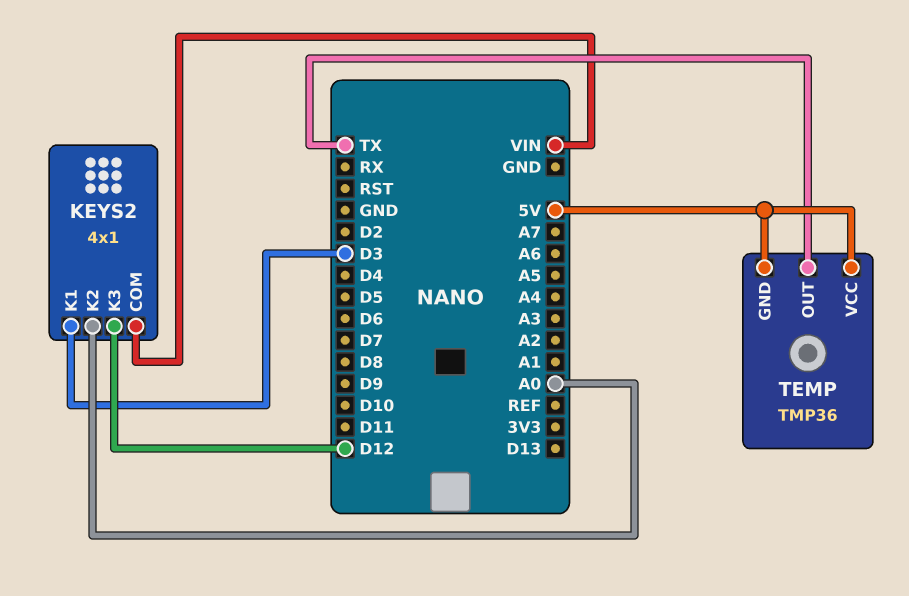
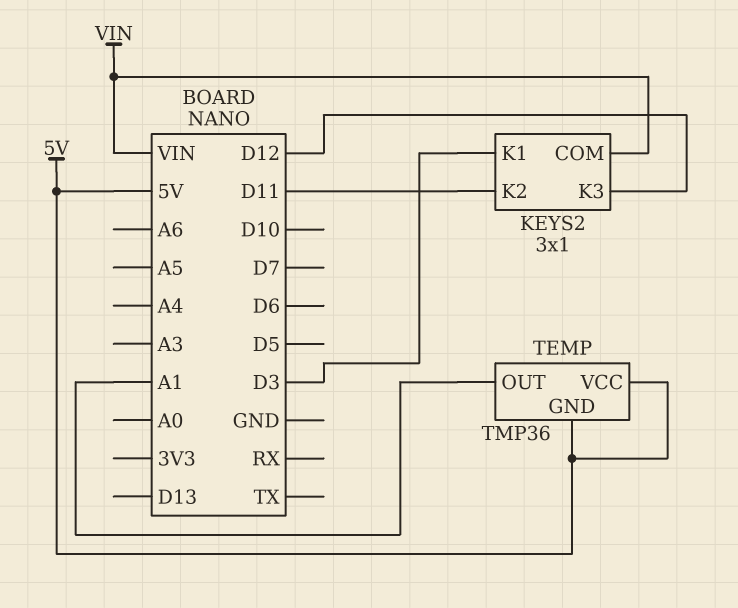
KEYS2: 4x1 -> 3x1
KEYS2 pin K2: A0 -> D11
TEMP pin OUT: TX -> A1

